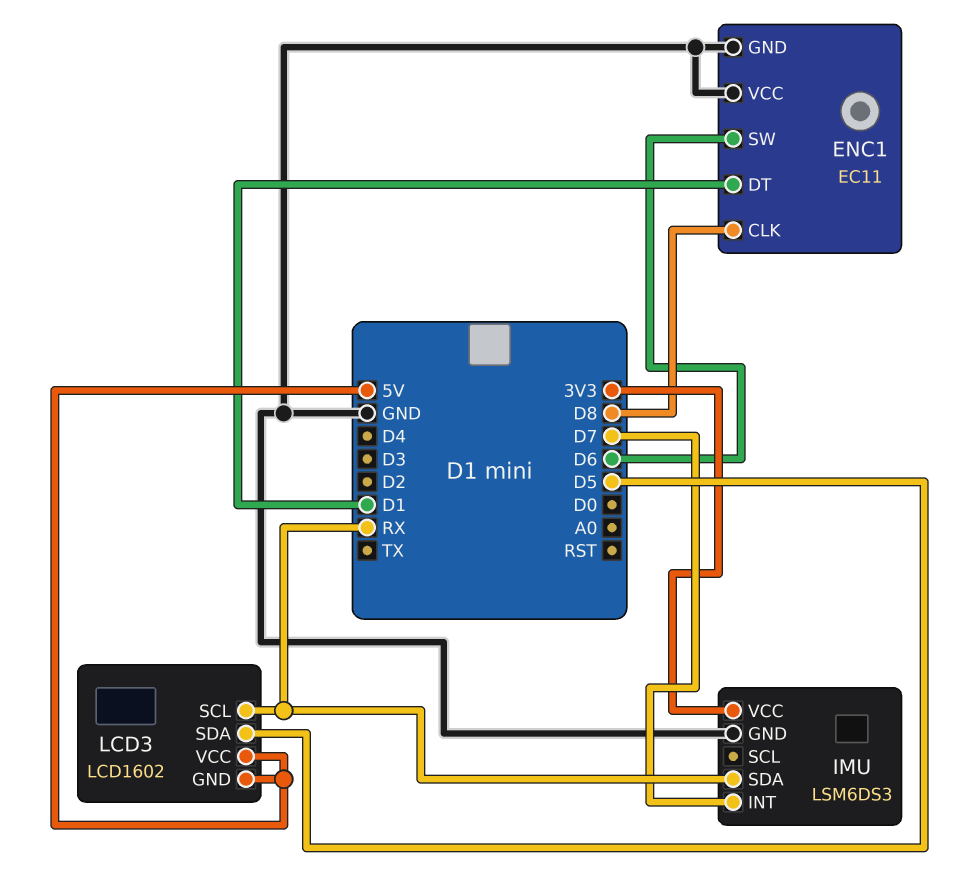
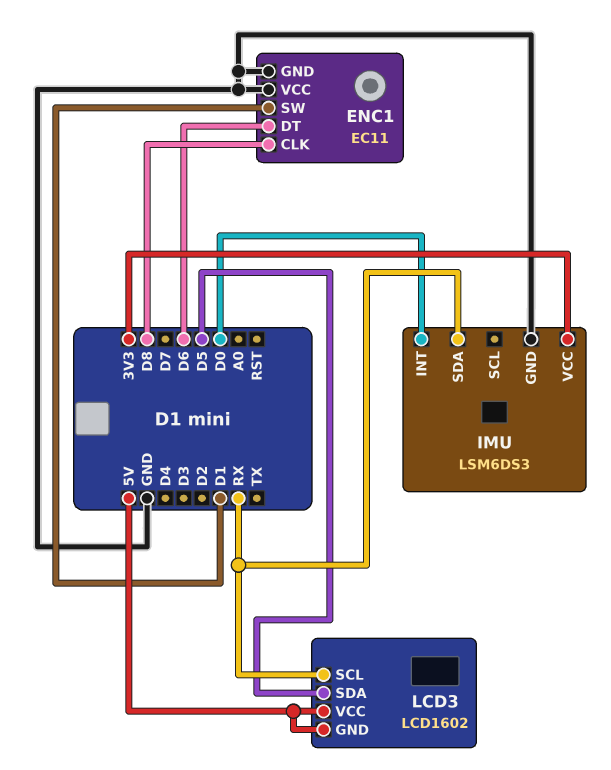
ENC1 pin DT: D1 -> D6
ENC1 pin SW: D6 -> D1
IMU pin INT: D7 -> D0

